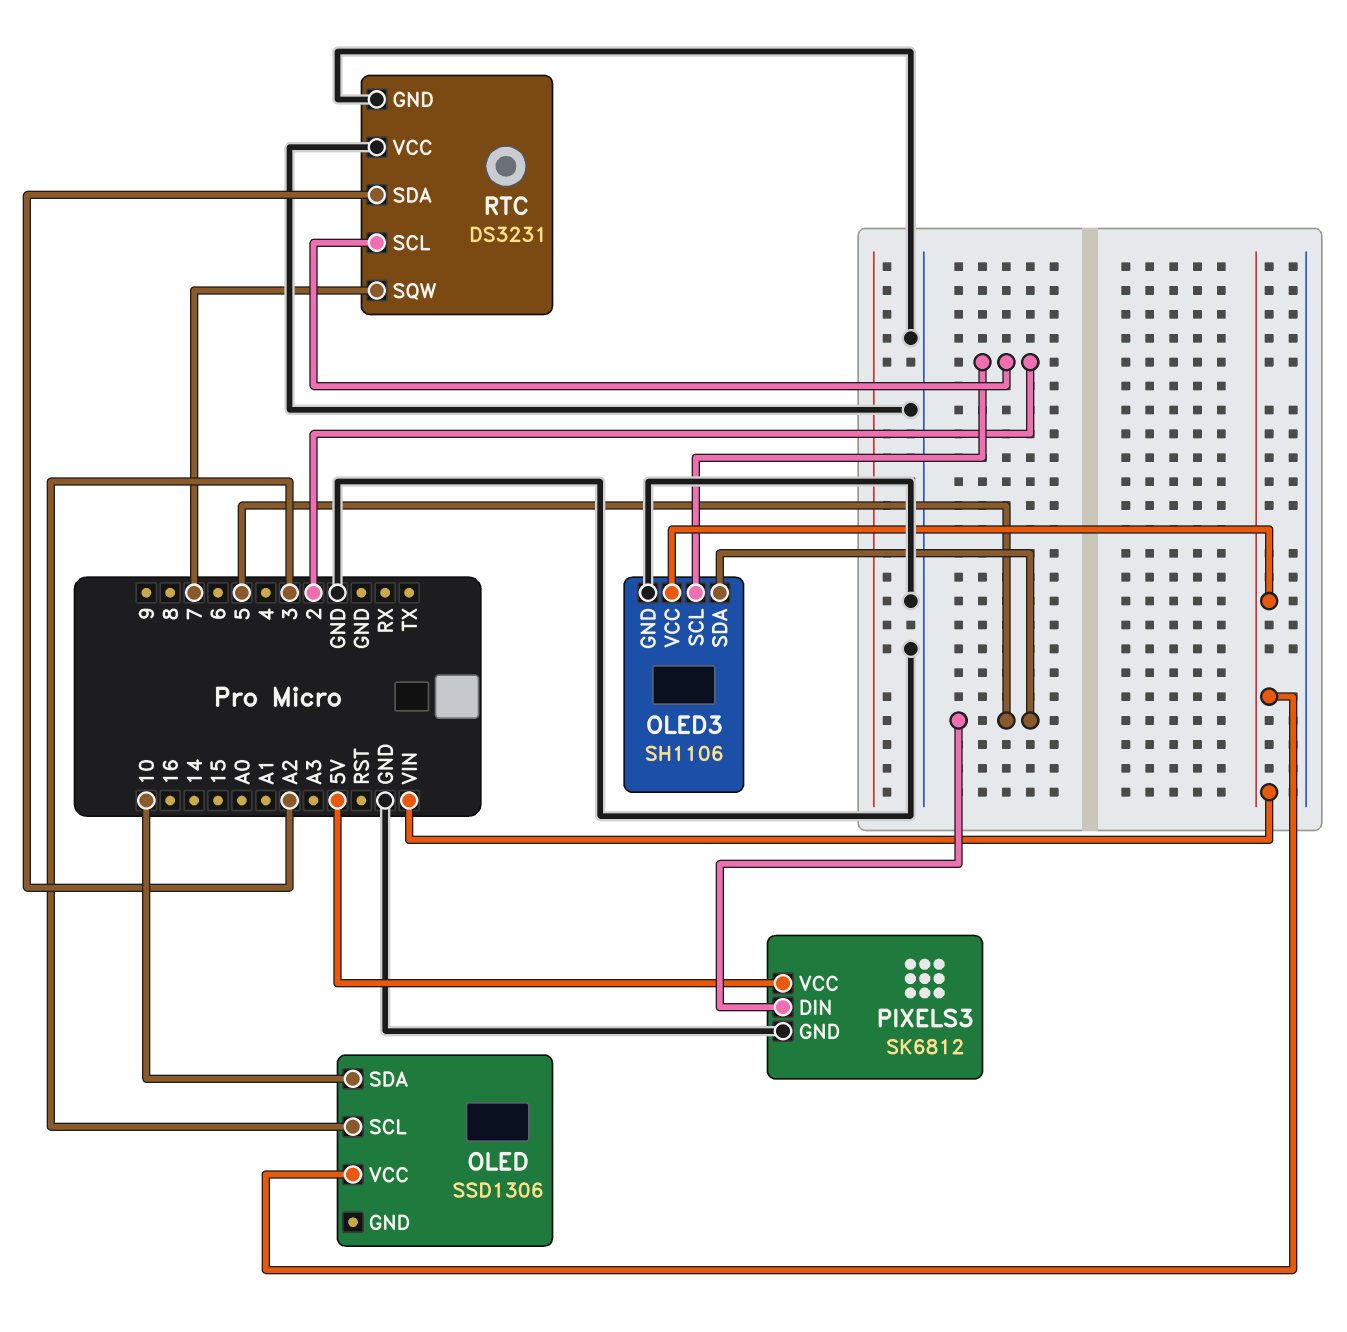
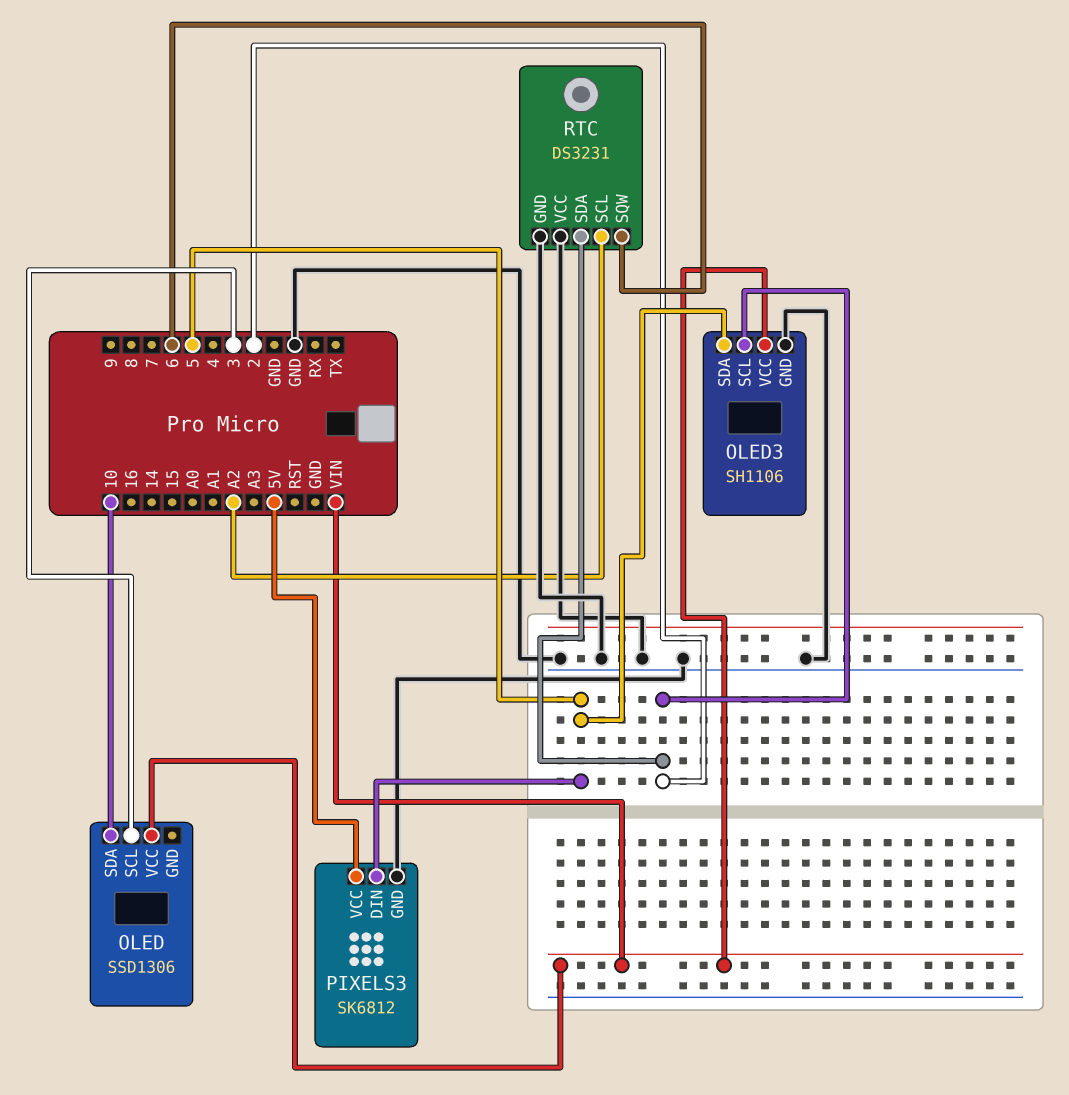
RTC pin SCL: 2 -> A2
RTC pin SDA: A2 -> 2
RTC pin SQW: 7 -> 6

